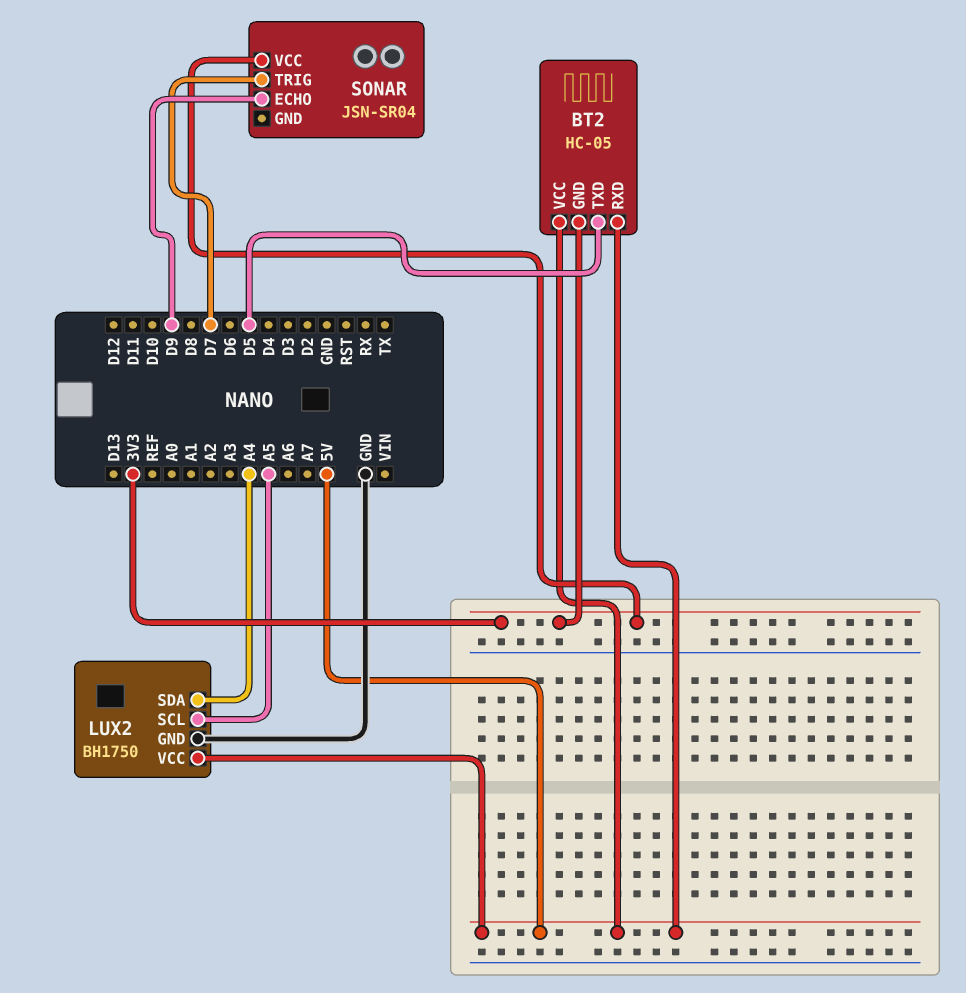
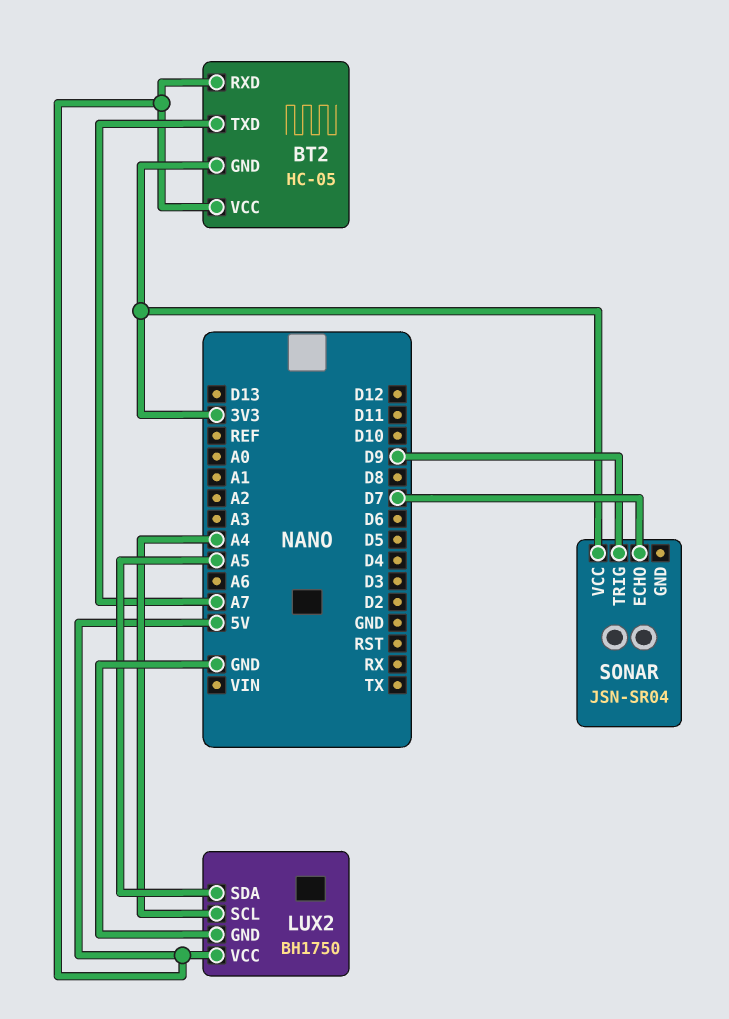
BT2 pin TXD: D5 -> A7
LUX2 pin SCL: A5 -> A4
LUX2 pin SDA: A4 -> A5
SONAR pin ECHO: D9 -> D7
SONAR pin TRIG: D7 -> D9

